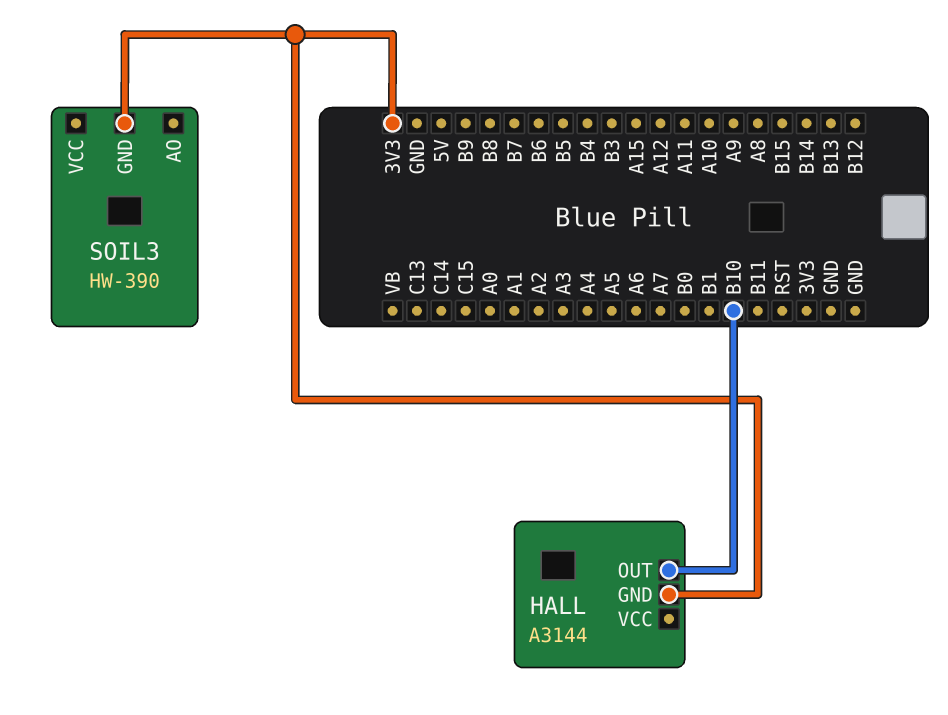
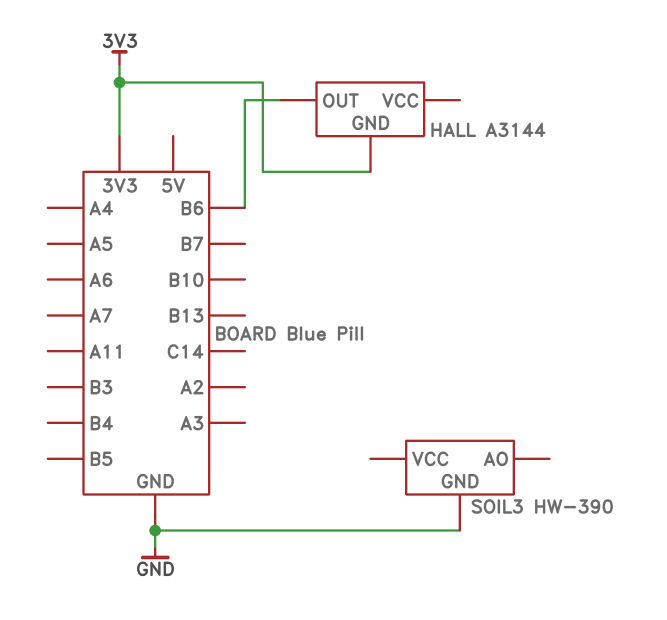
HALL pin OUT: B10 -> B6
SOIL3 pin GND: 3V3 -> GND

